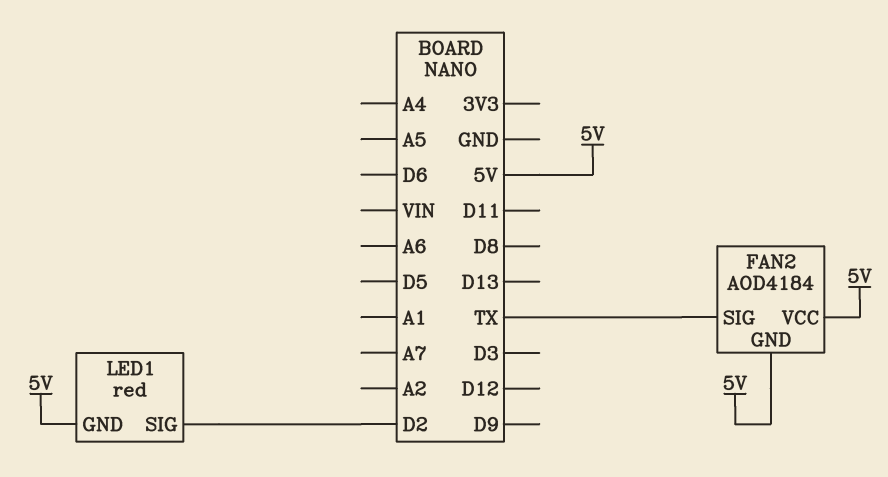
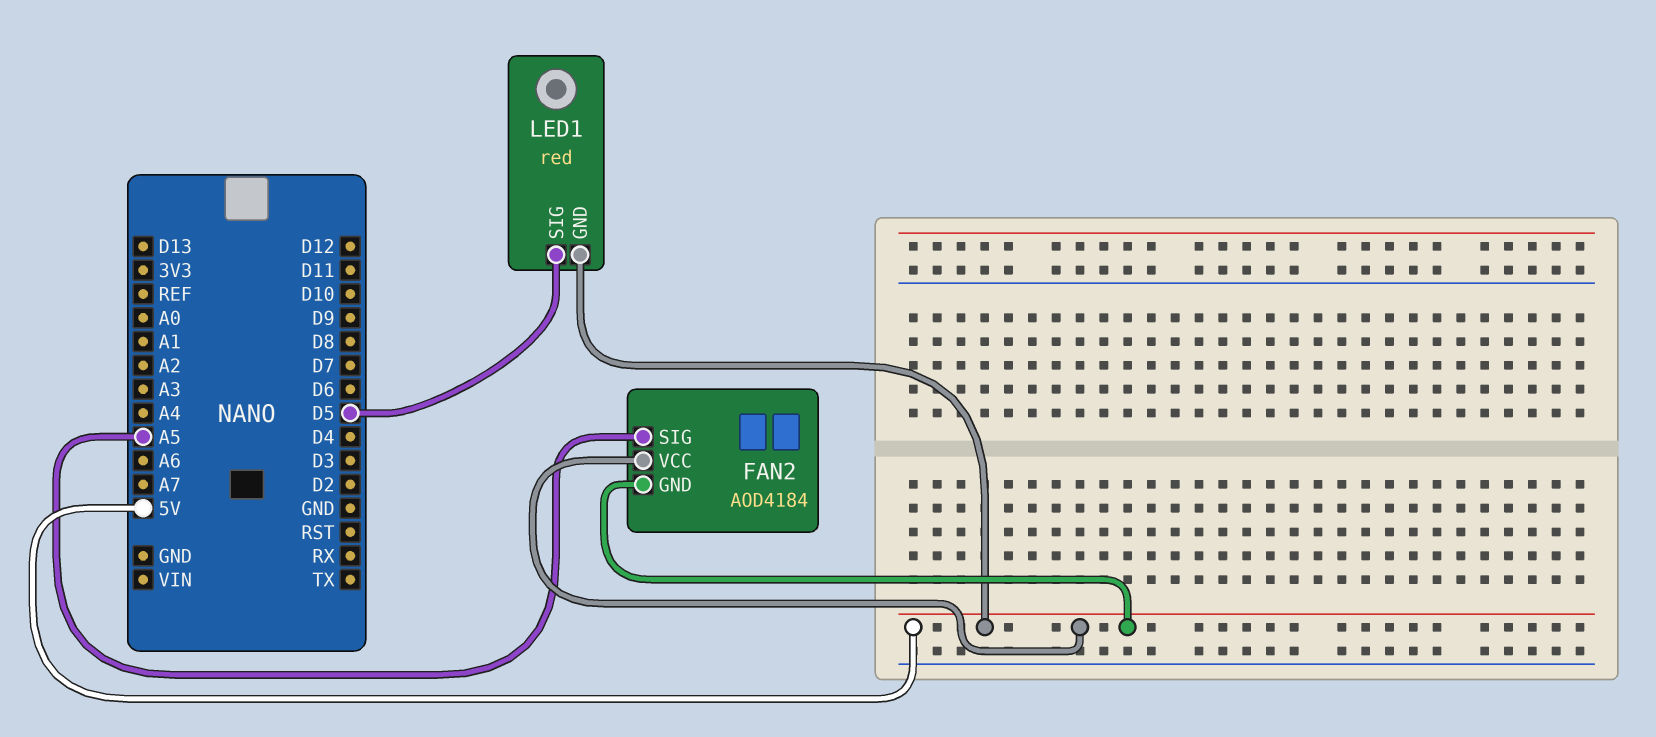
FAN2 pin SIG: TX -> A5
LED1 pin SIG: D2 -> D5

